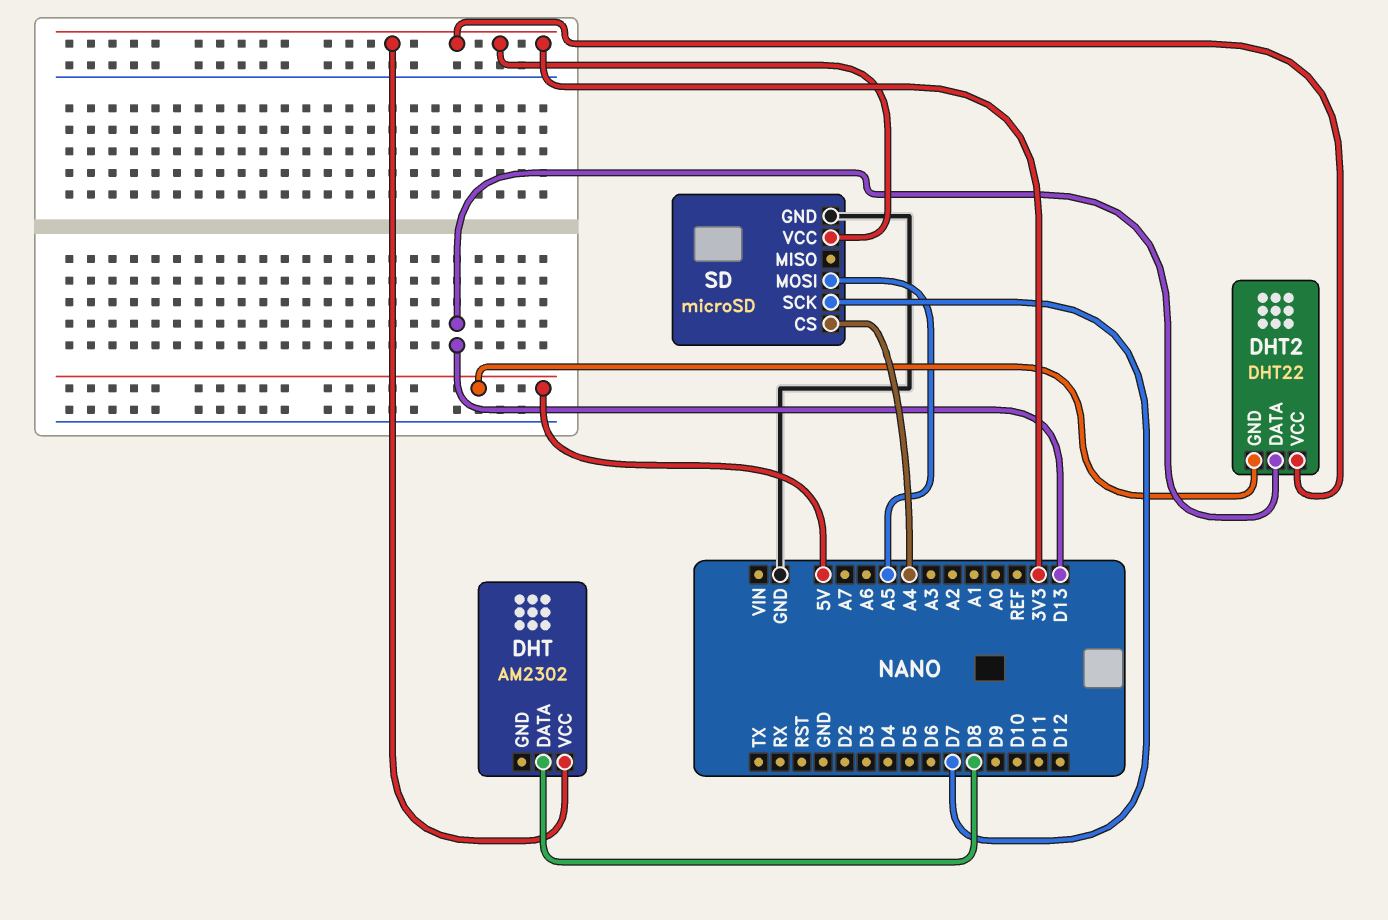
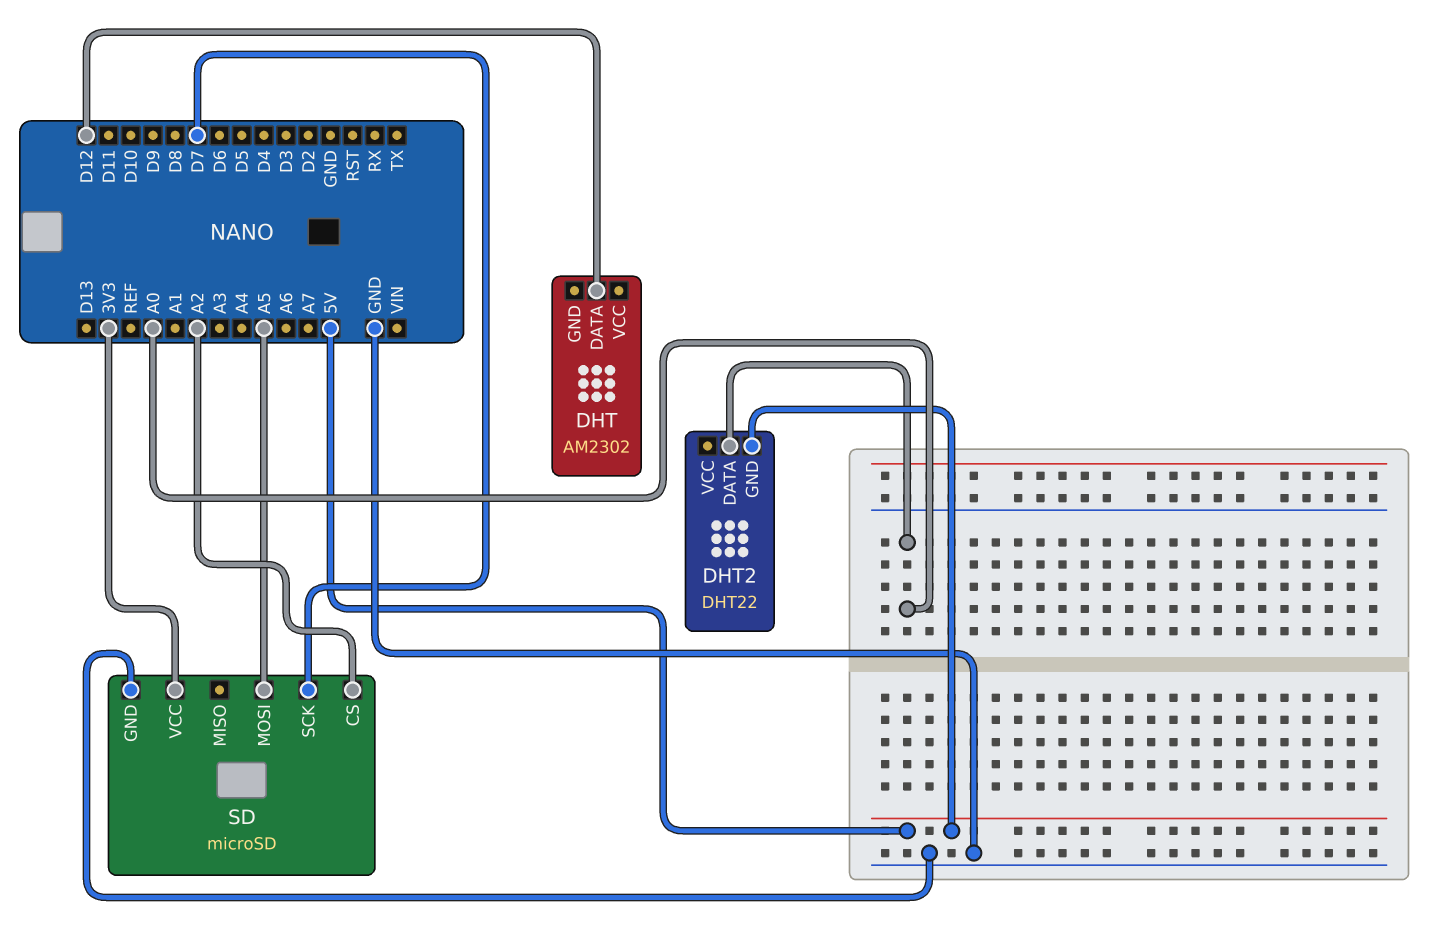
DHT pin DATA: D8 -> D12
DHT pin VCC: 3V3 -> none
DHT2 pin DATA: D13 -> A0
DHT2 pin VCC: 3V3 -> none
SD pin CS: A4 -> A2

